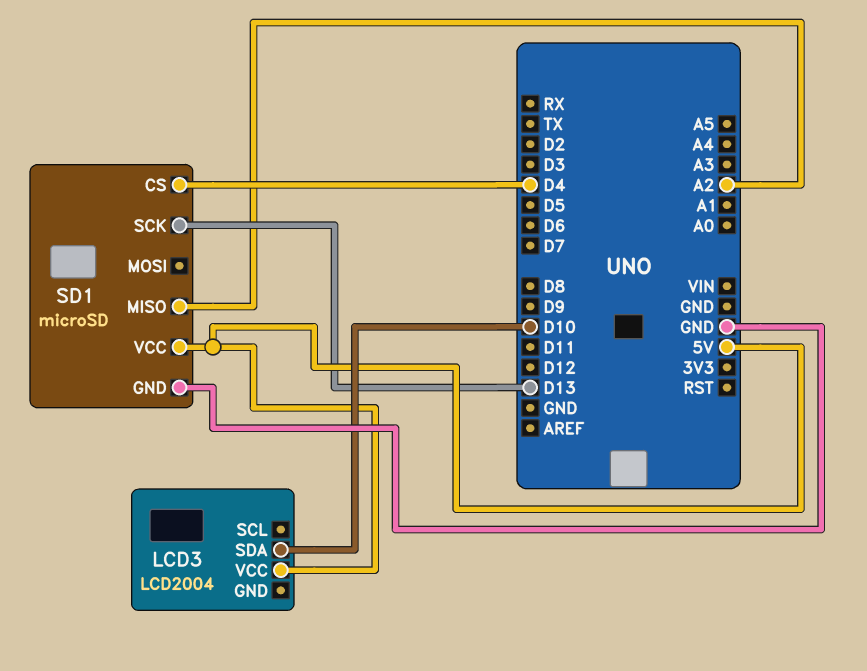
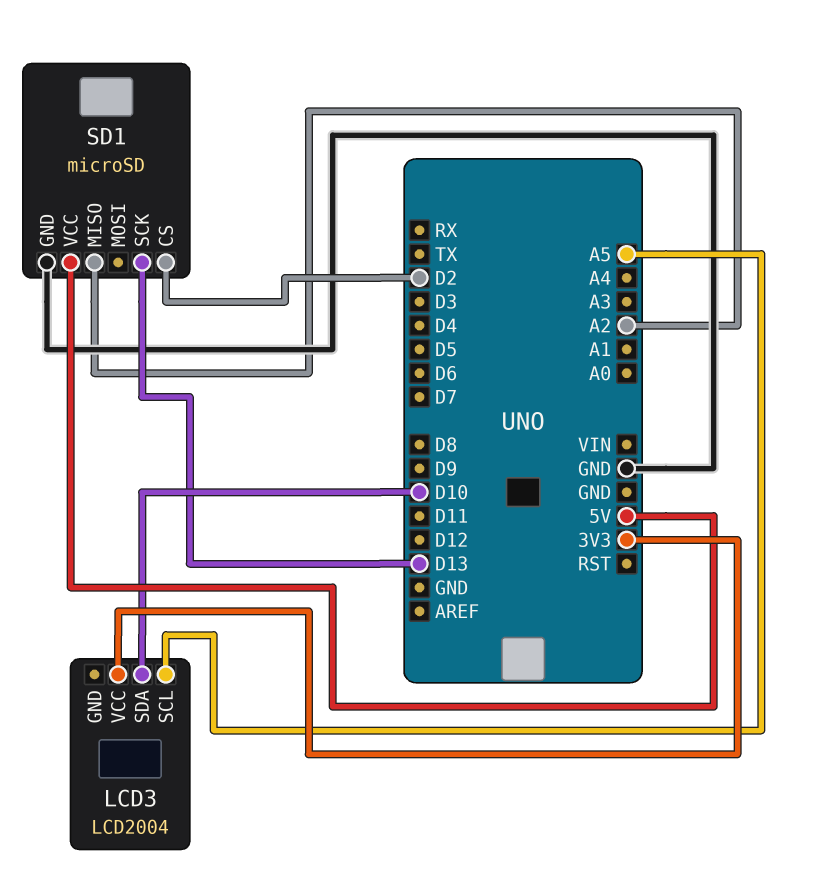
LCD3 pin SCL: none -> A5
LCD3 pin VCC: 5V -> 3V3
SD1 pin CS: D4 -> D2

